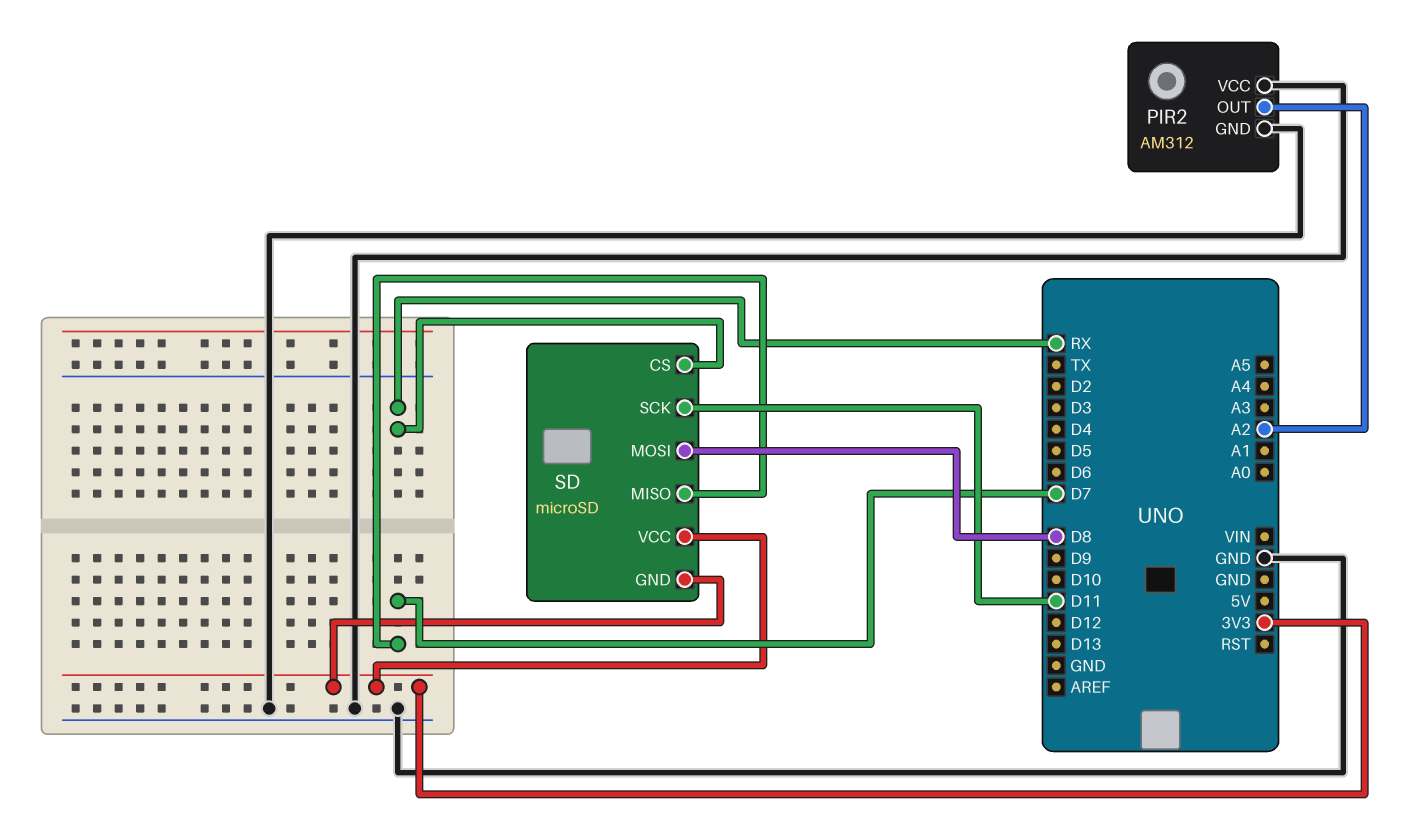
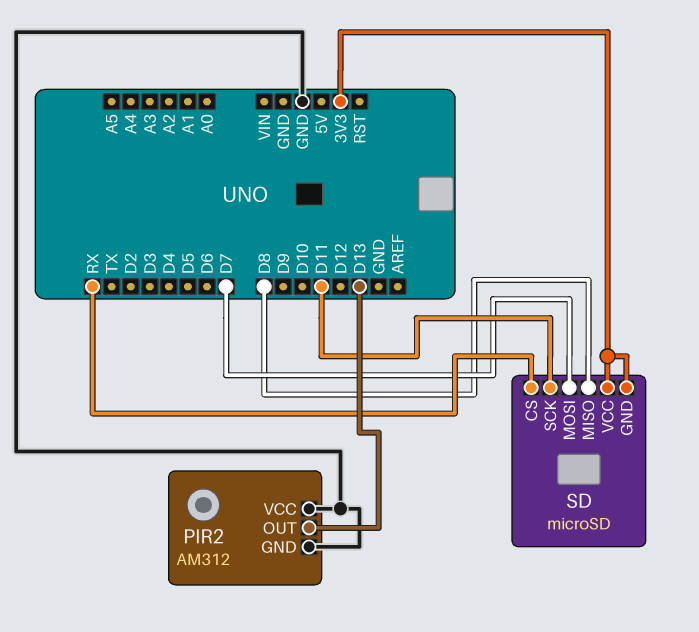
PIR2 pin OUT: A2 -> D13
SD pin MISO: D7 -> D8
SD pin MOSI: D8 -> D7

